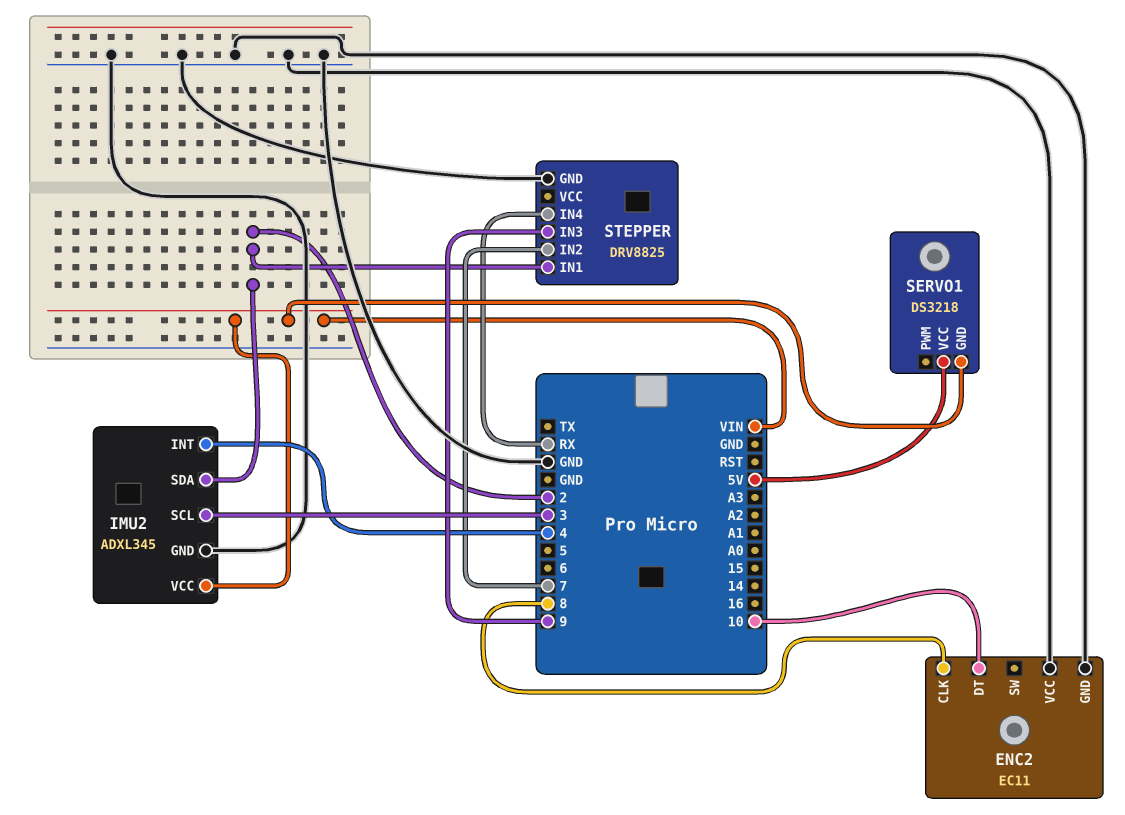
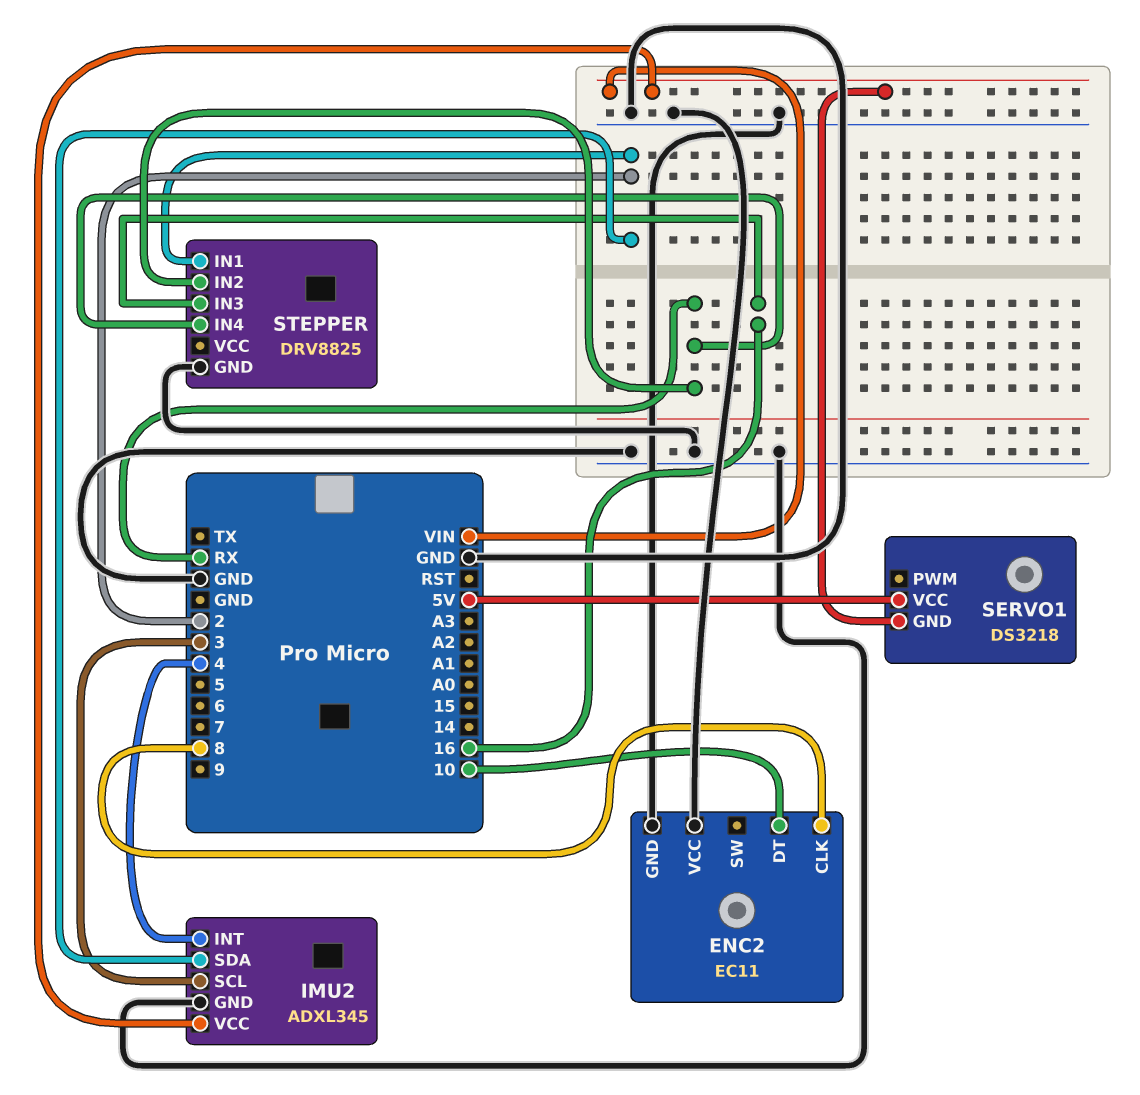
STEPPER pin IN2: 7 -> RX
STEPPER pin IN3: 9 -> 16

